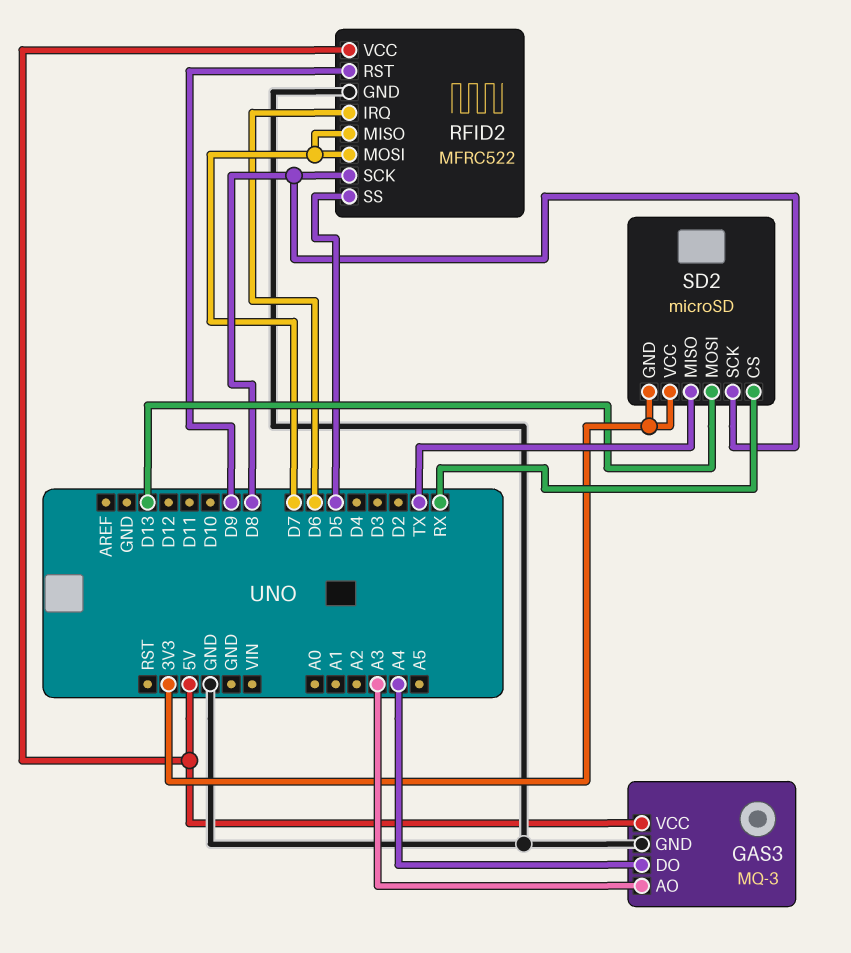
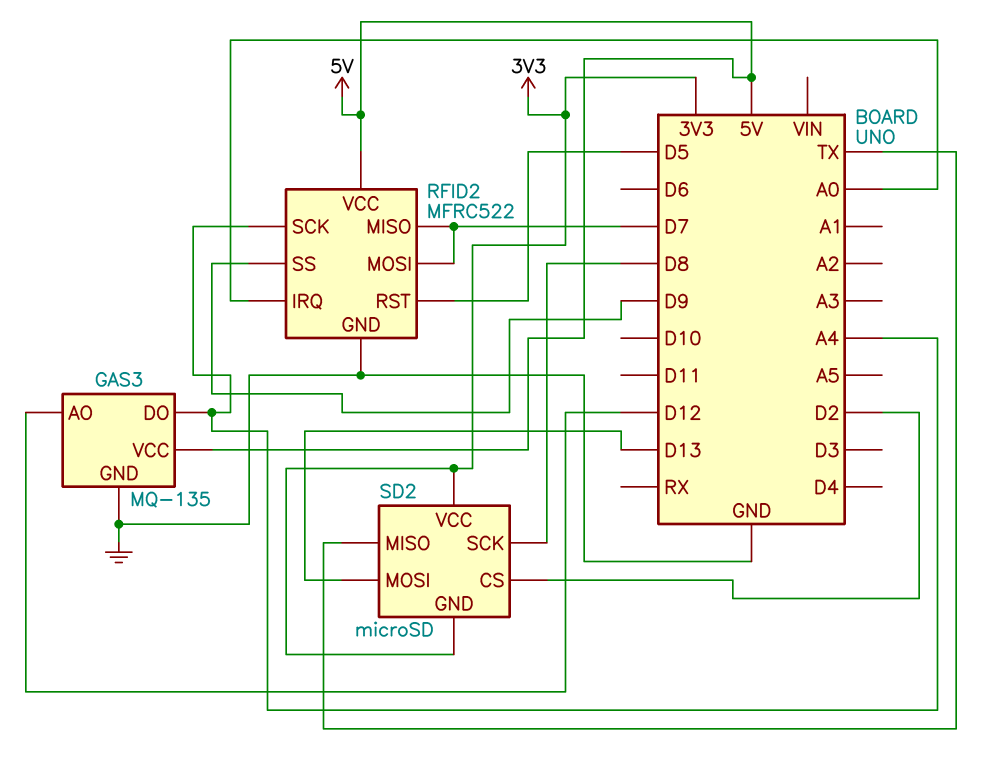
GAS3: MQ-3 -> MQ-135
GAS3 pin AO: A3 -> D12
RFID2 pin IRQ: D6 -> A0
RFID2 pin RST: D9 -> D5
RFID2 pin SCK: D8 -> A4
RFID2 pin SS: D5 -> D9
SD2 pin CS: RX -> D2

